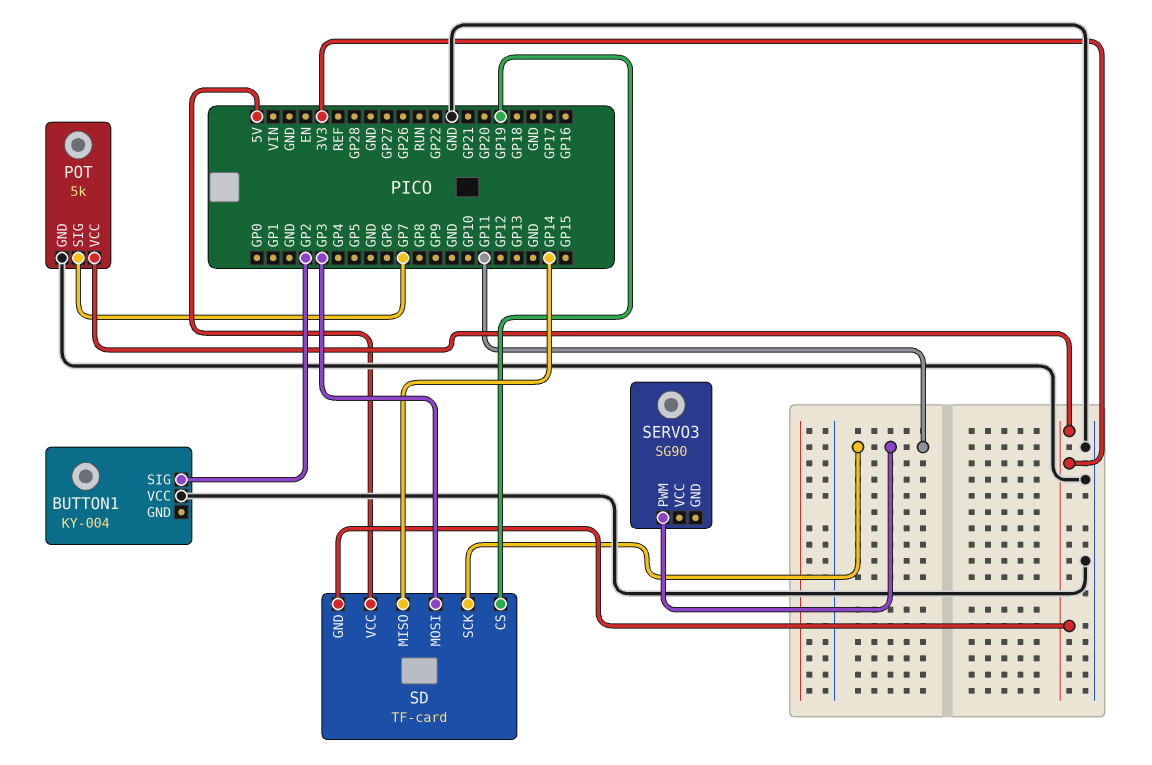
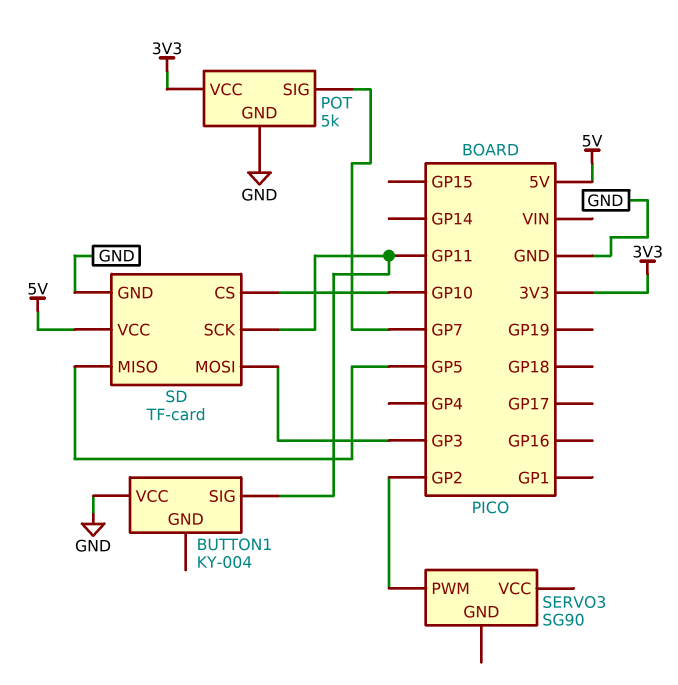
BUTTON1 pin SIG: GP2 -> GP11
SD pin CS: GP19 -> GP10
SD pin GND: 3V3 -> GND
SD pin MISO: GP14 -> GP5
SERVO3 pin PWM: GP11 -> GP2

